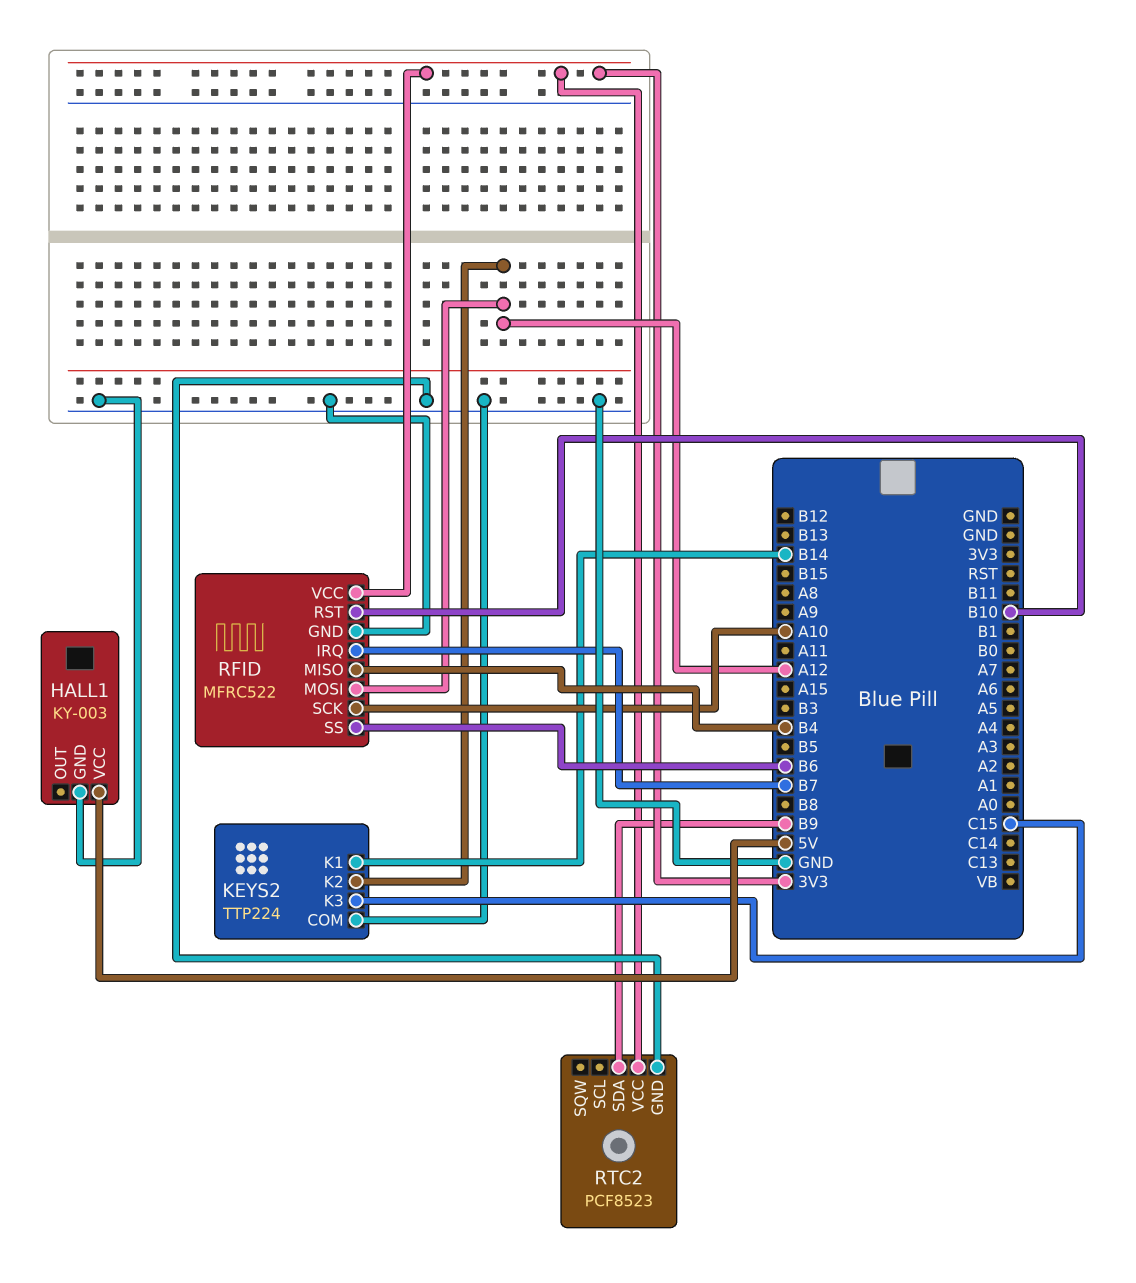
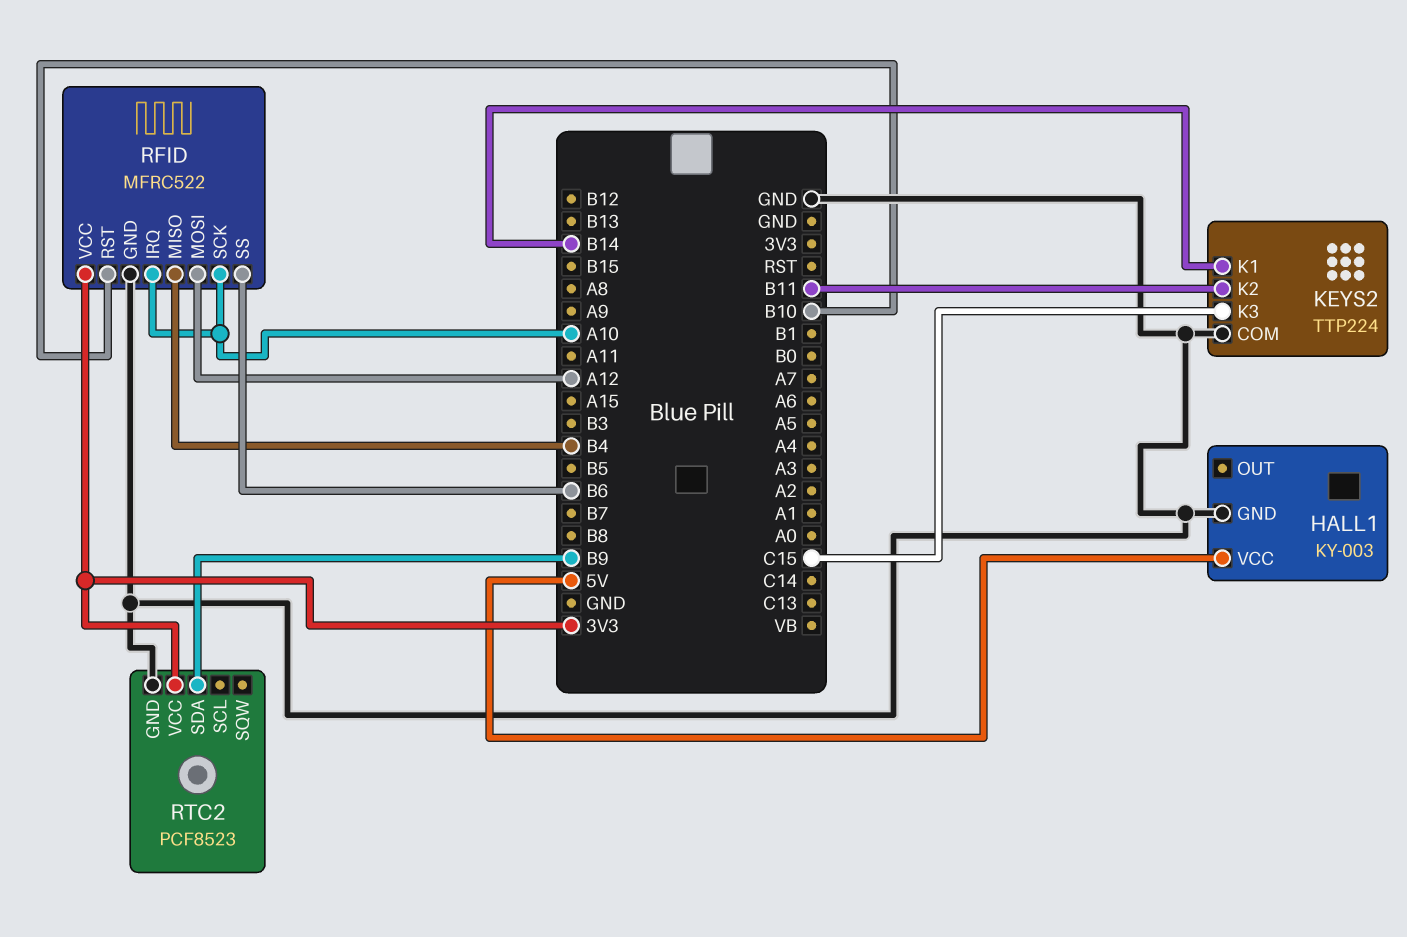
KEYS2 pin K2: A12 -> B11
RFID pin IRQ: B7 -> A10

